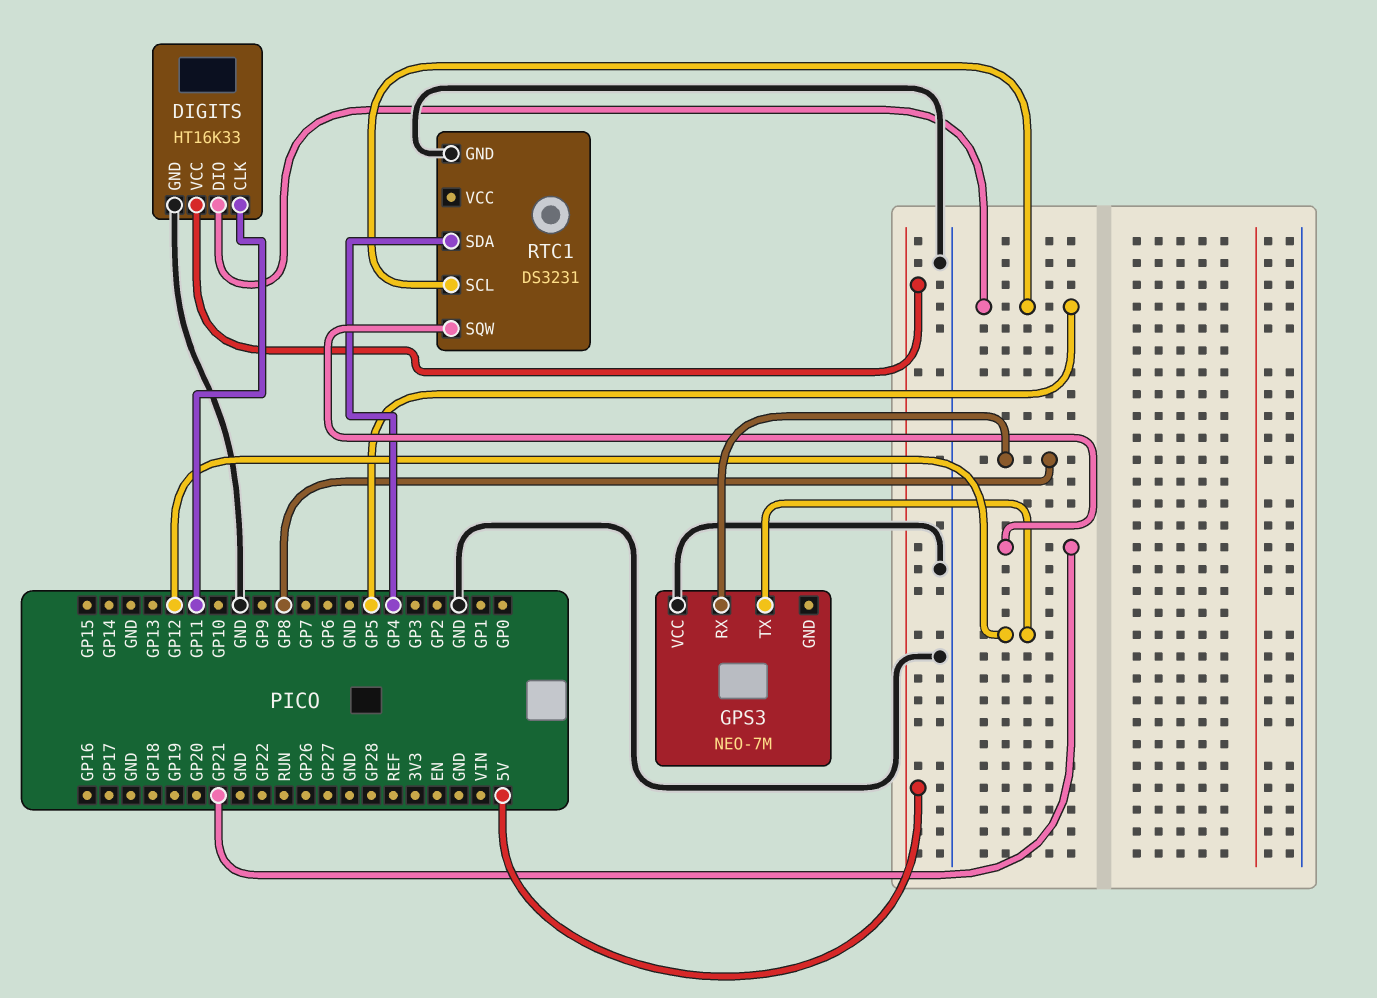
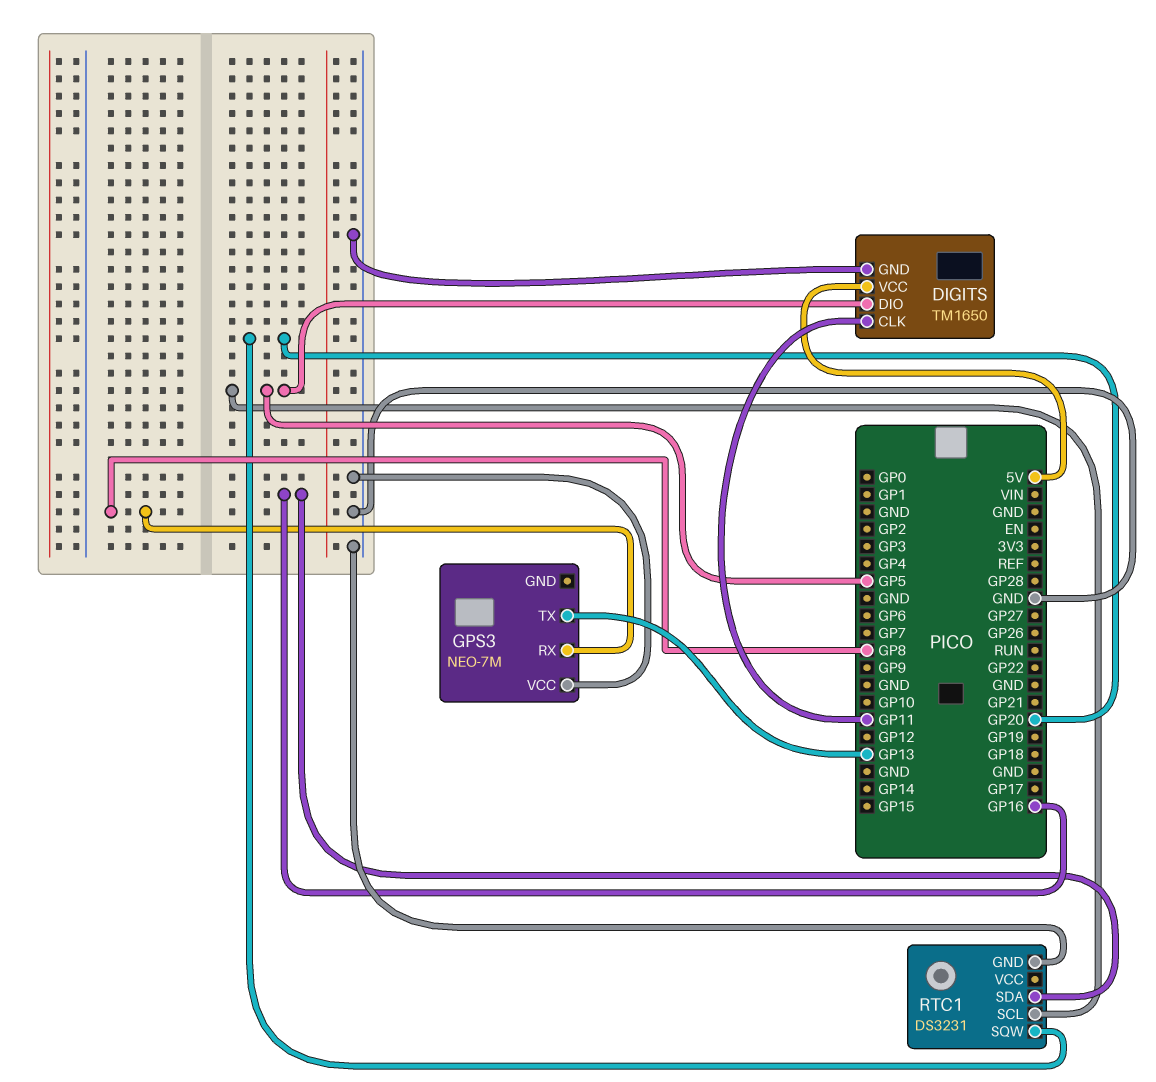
DIGITS: HT16K33 -> TM1650
GPS3 pin TX: GP12 -> GP13
RTC1 pin SDA: GP4 -> GP16
RTC1 pin SQW: GP21 -> GP20

